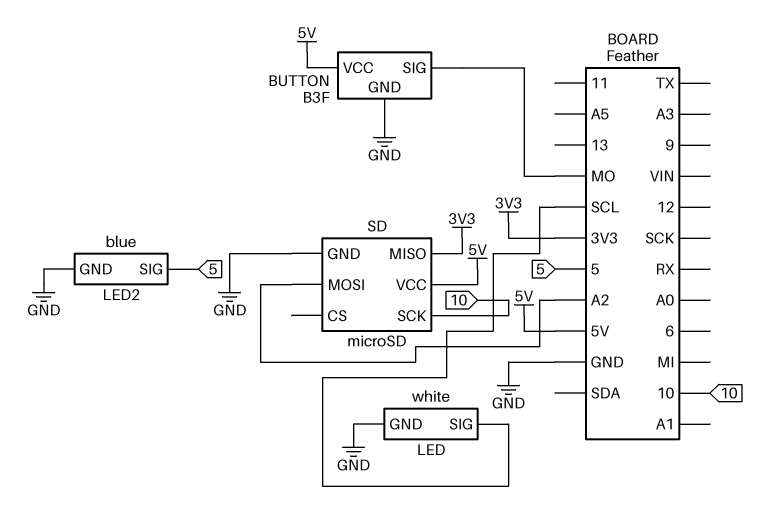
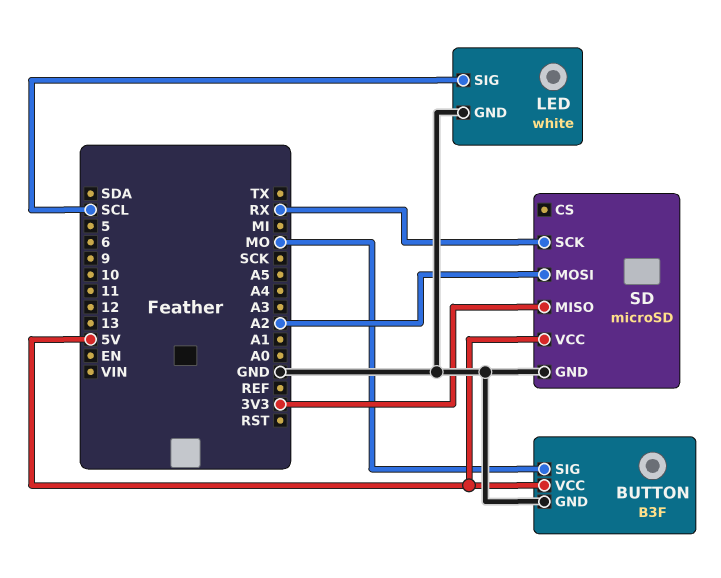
LED2: blue -> none
LED2 pin GND: GND -> none
LED2 pin SIG: 5 -> none
SD pin SCK: 10 -> RX

